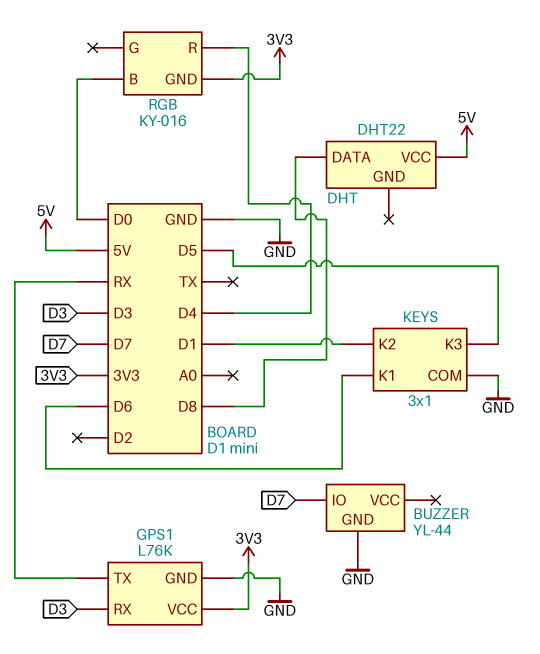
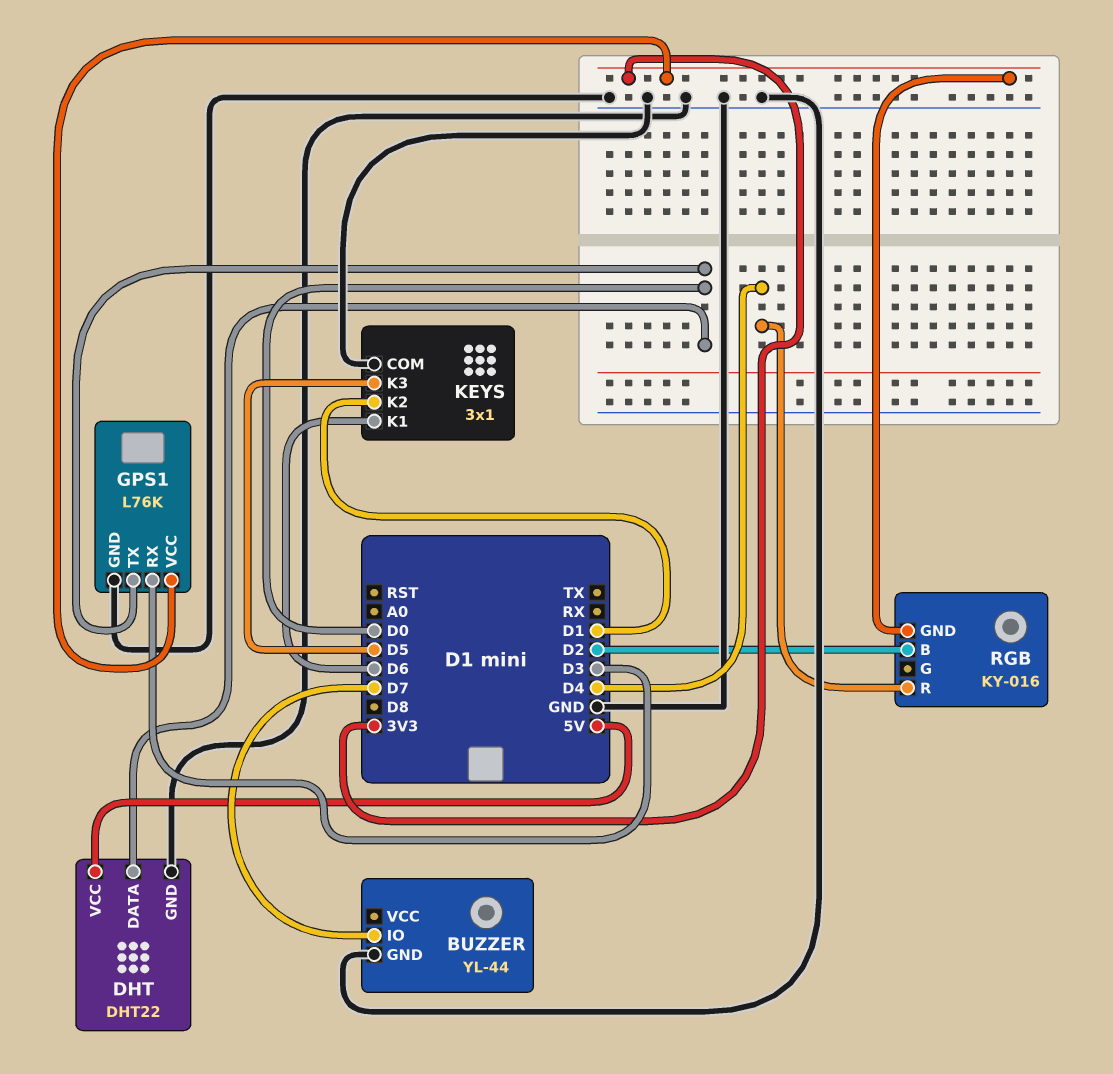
DHT pin DATA: D8 -> D0
DHT pin GND: none -> GND
GPS1 pin TX: RX -> D0
RGB pin B: D0 -> D2

